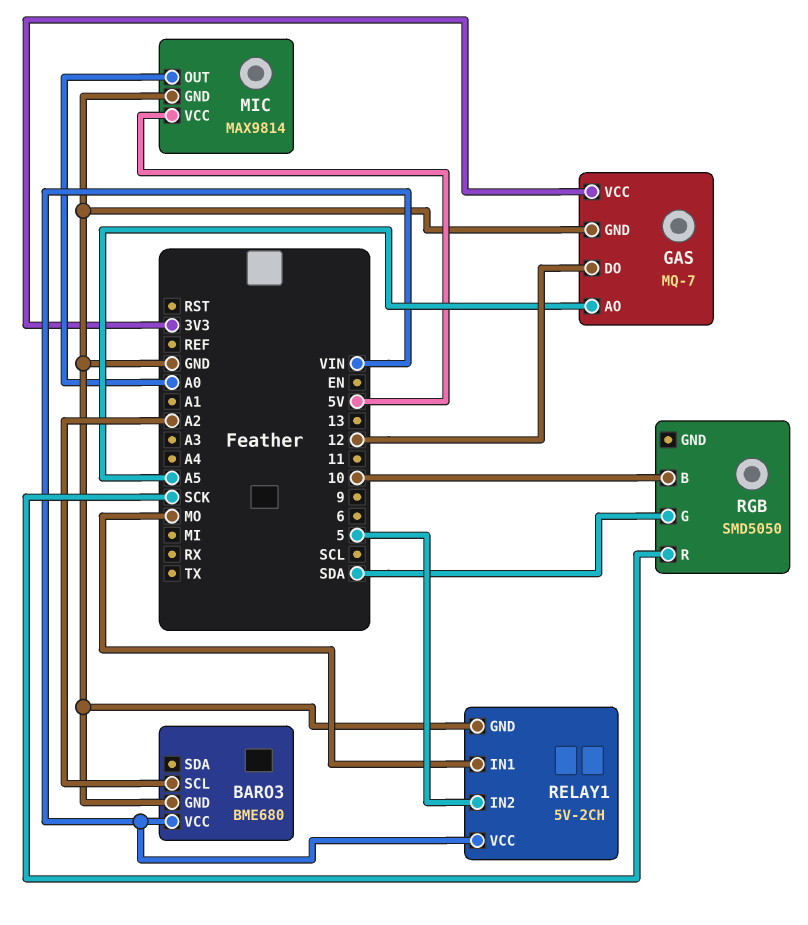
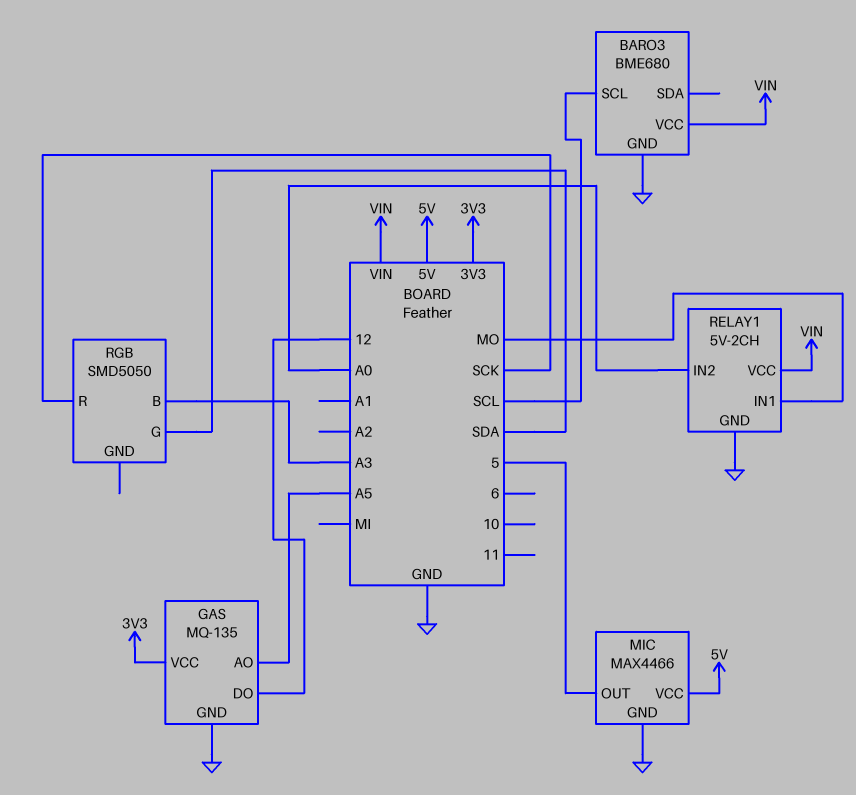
BARO3 pin SCL: A2 -> SCL
GAS: MQ-7 -> MQ-135
MIC: MAX9814 -> MAX4466
MIC pin OUT: A0 -> 5
RELAY1 pin IN2: 5 -> A0
RGB pin B: 10 -> A3

